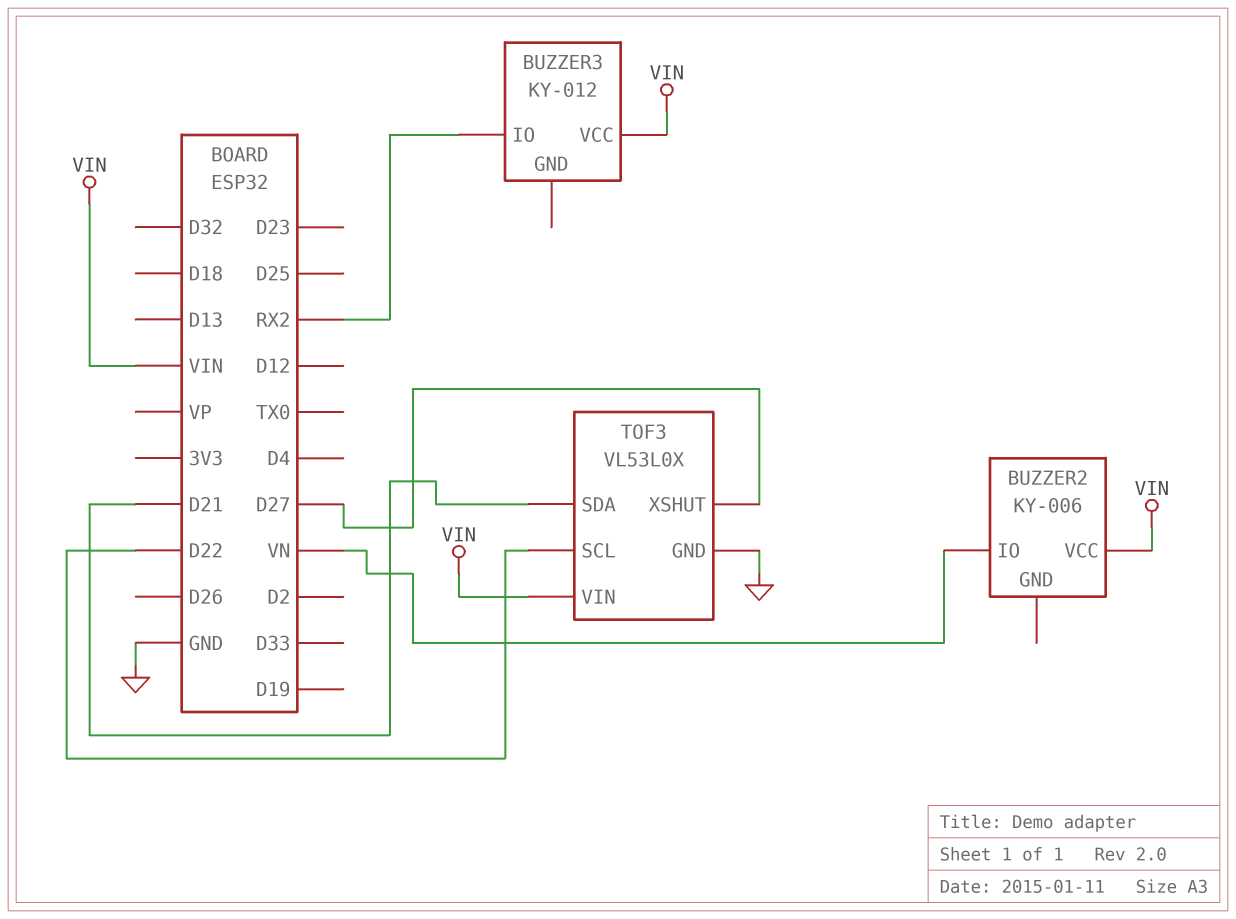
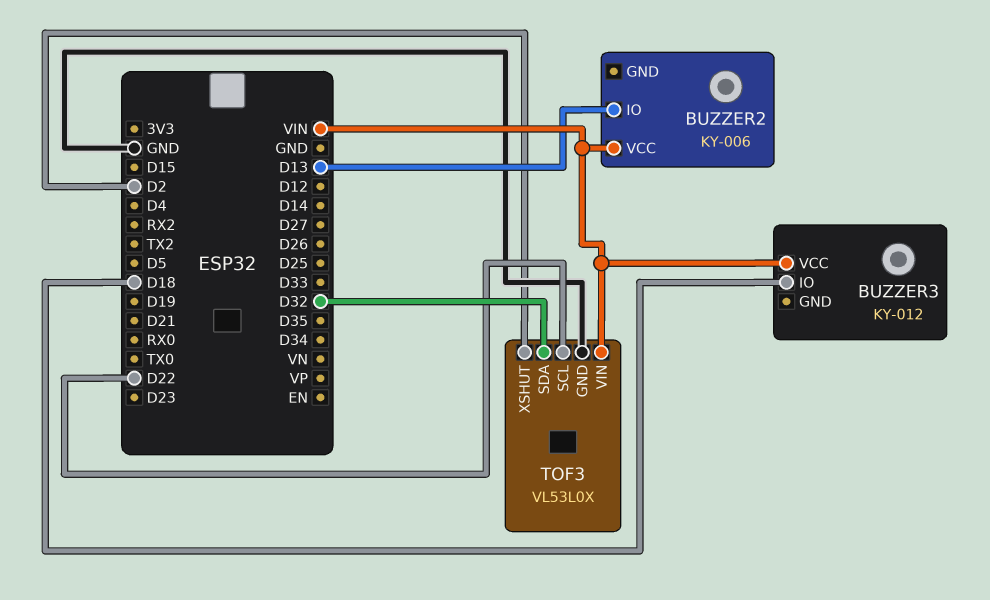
BUZZER2 pin IO: VN -> D13
BUZZER3 pin IO: RX2 -> D18
TOF3 pin SDA: D21 -> D32
TOF3 pin XSHUT: D27 -> D2

